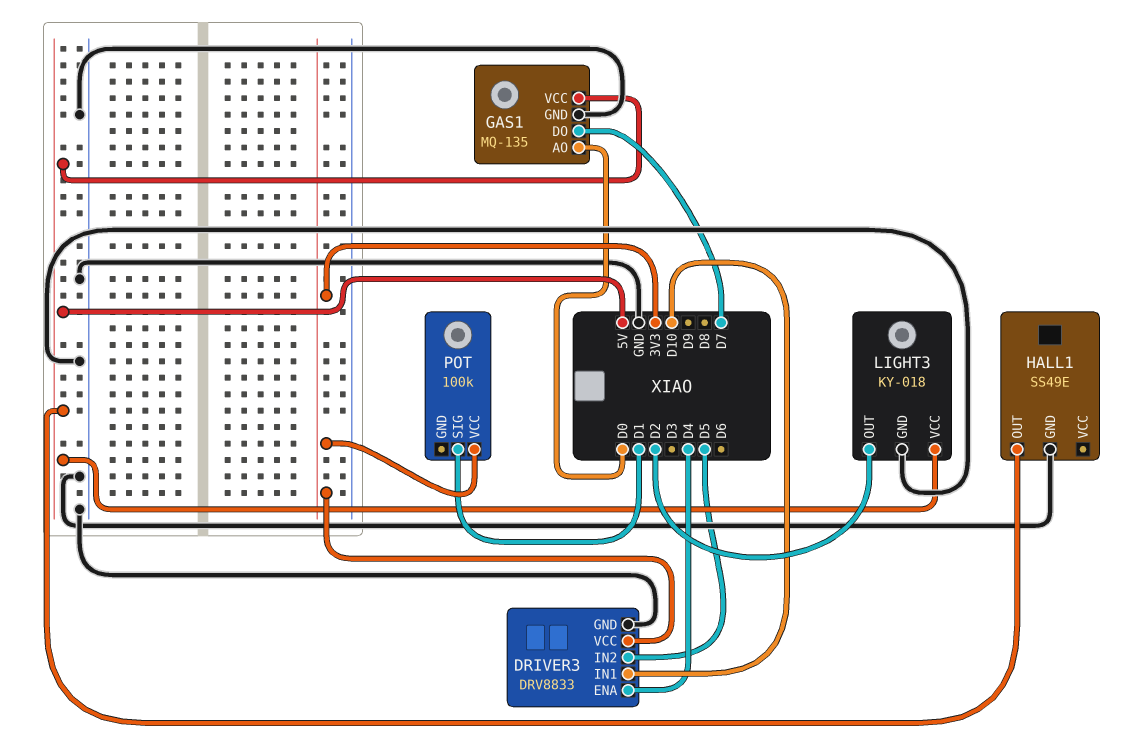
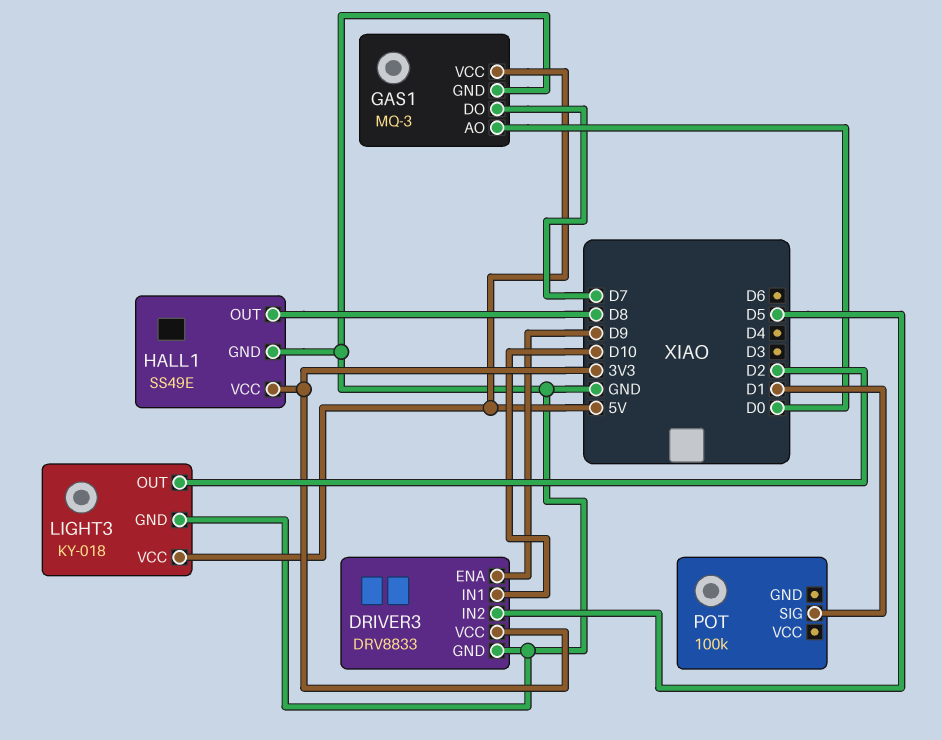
DRIVER3 pin ENA: D4 -> D9
GAS1: MQ-135 -> MQ-3
HALL1 pin OUT: 5V -> D8
HALL1 pin VCC: none -> 3V3
POT pin VCC: 3V3 -> none

